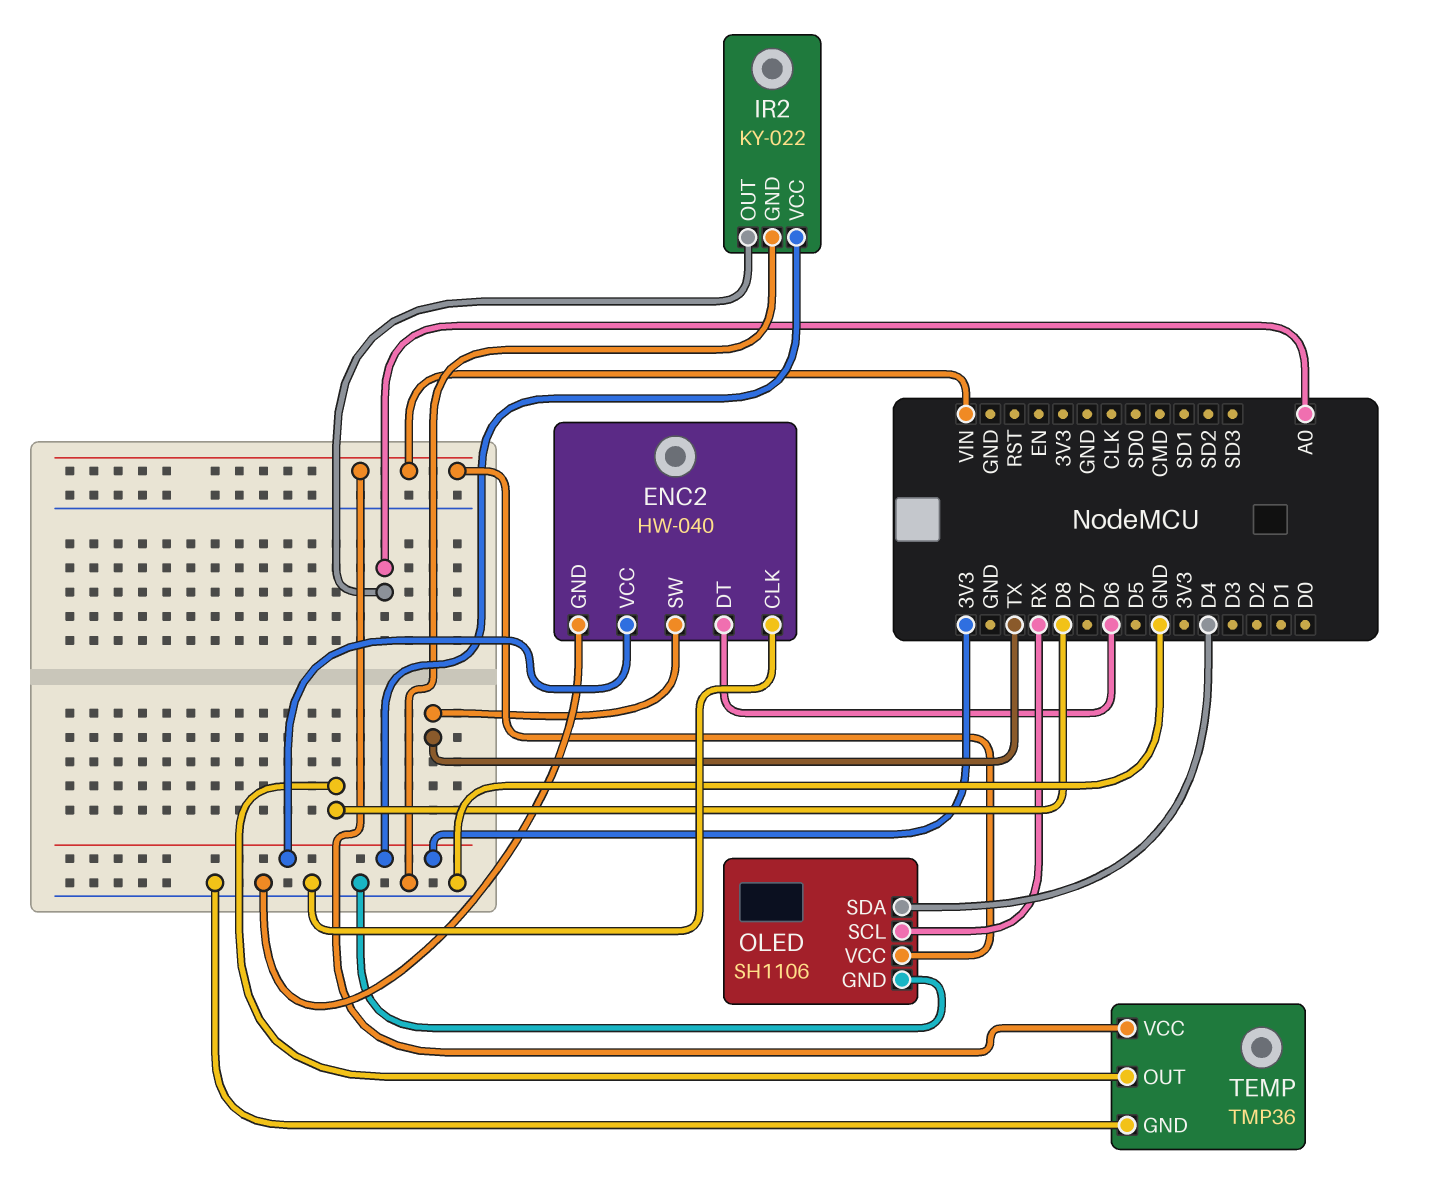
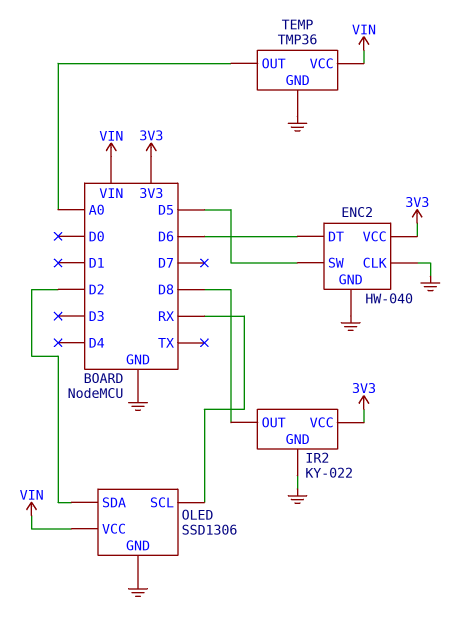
ENC2 pin SW: TX -> D5
IR2 pin OUT: A0 -> D8
OLED: SH1106 -> SSD1306
OLED pin SDA: D4 -> D2
TEMP pin OUT: D8 -> A0

